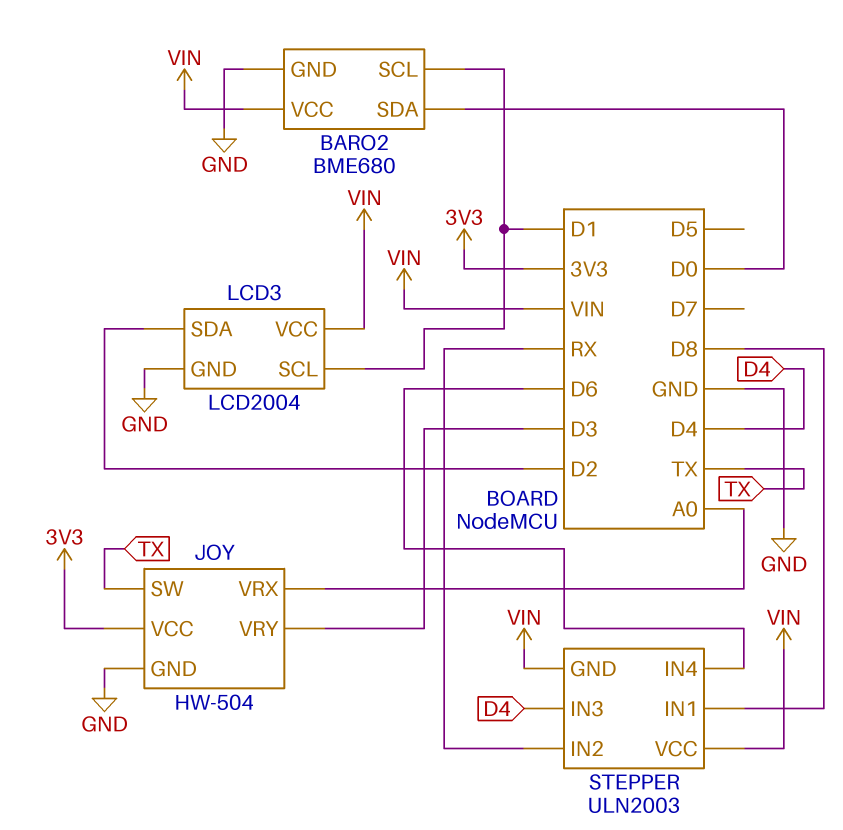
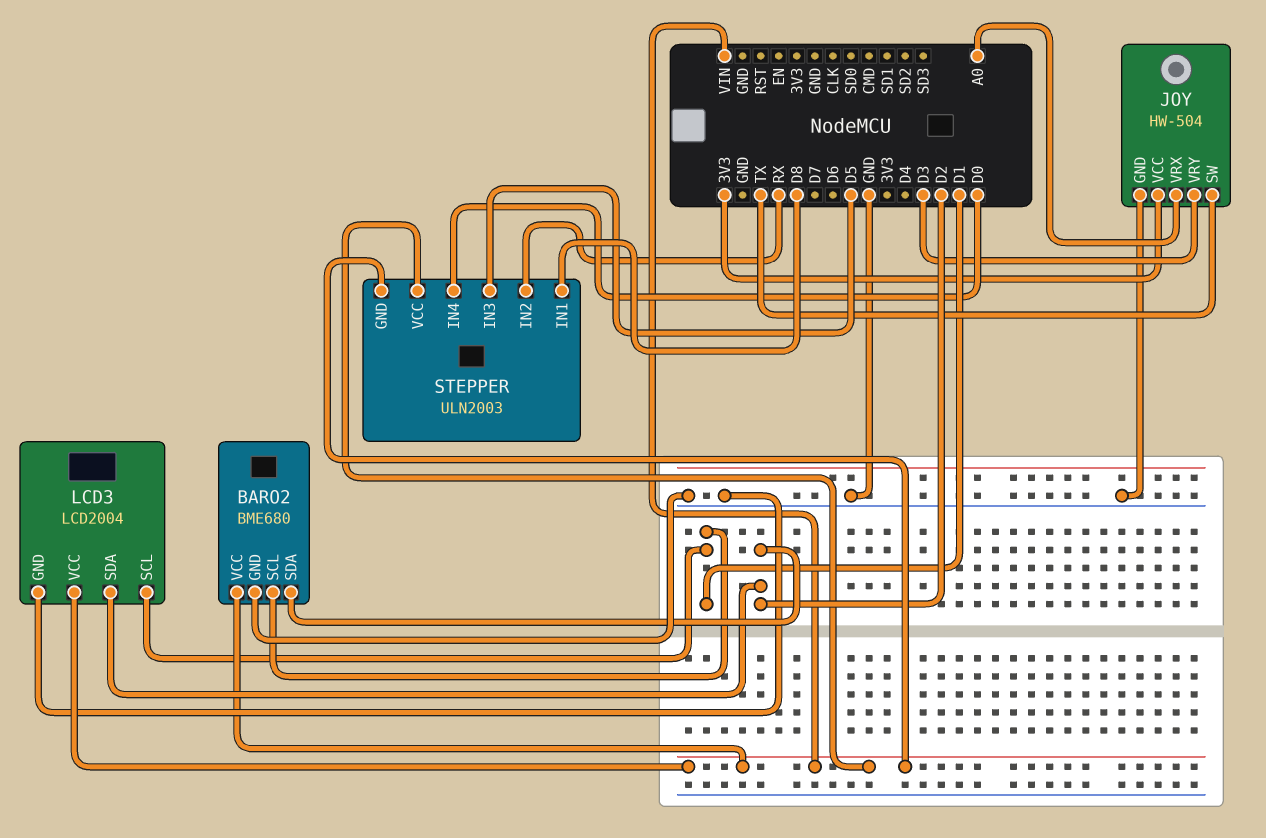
BARO2 pin SDA: D0 -> D2
STEPPER pin IN3: D4 -> D5
STEPPER pin IN4: D6 -> D0

